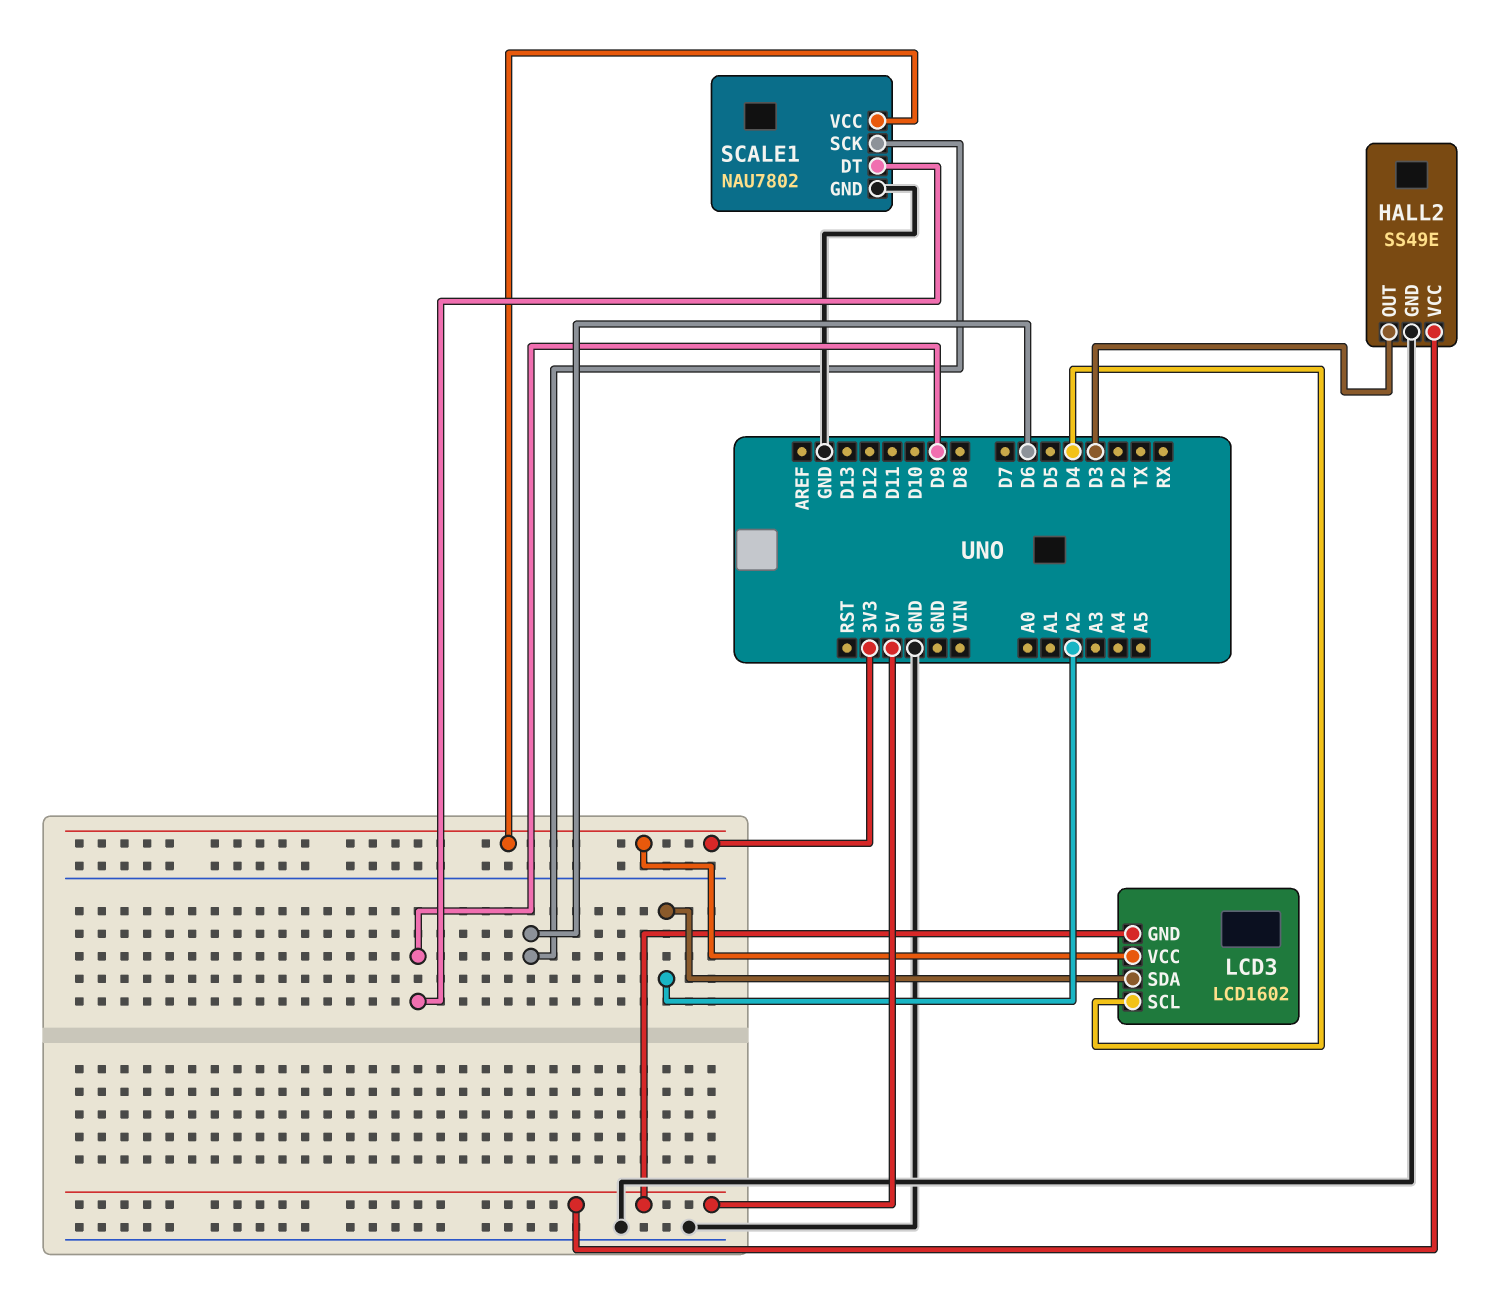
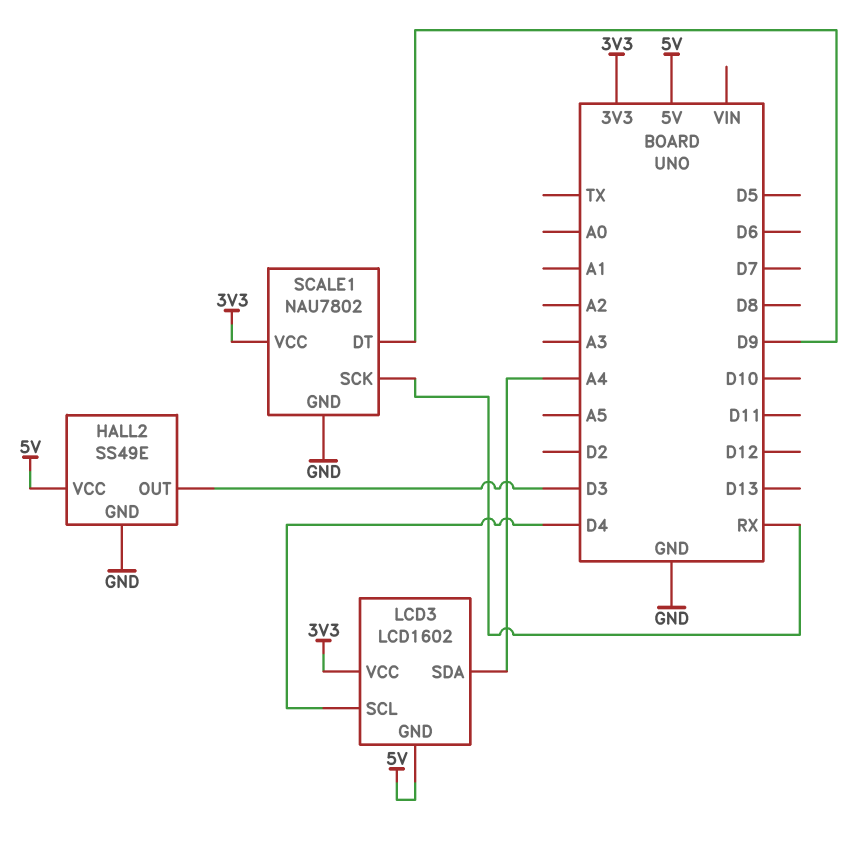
LCD3 pin SDA: A2 -> A4
SCALE1 pin SCK: D6 -> RX

